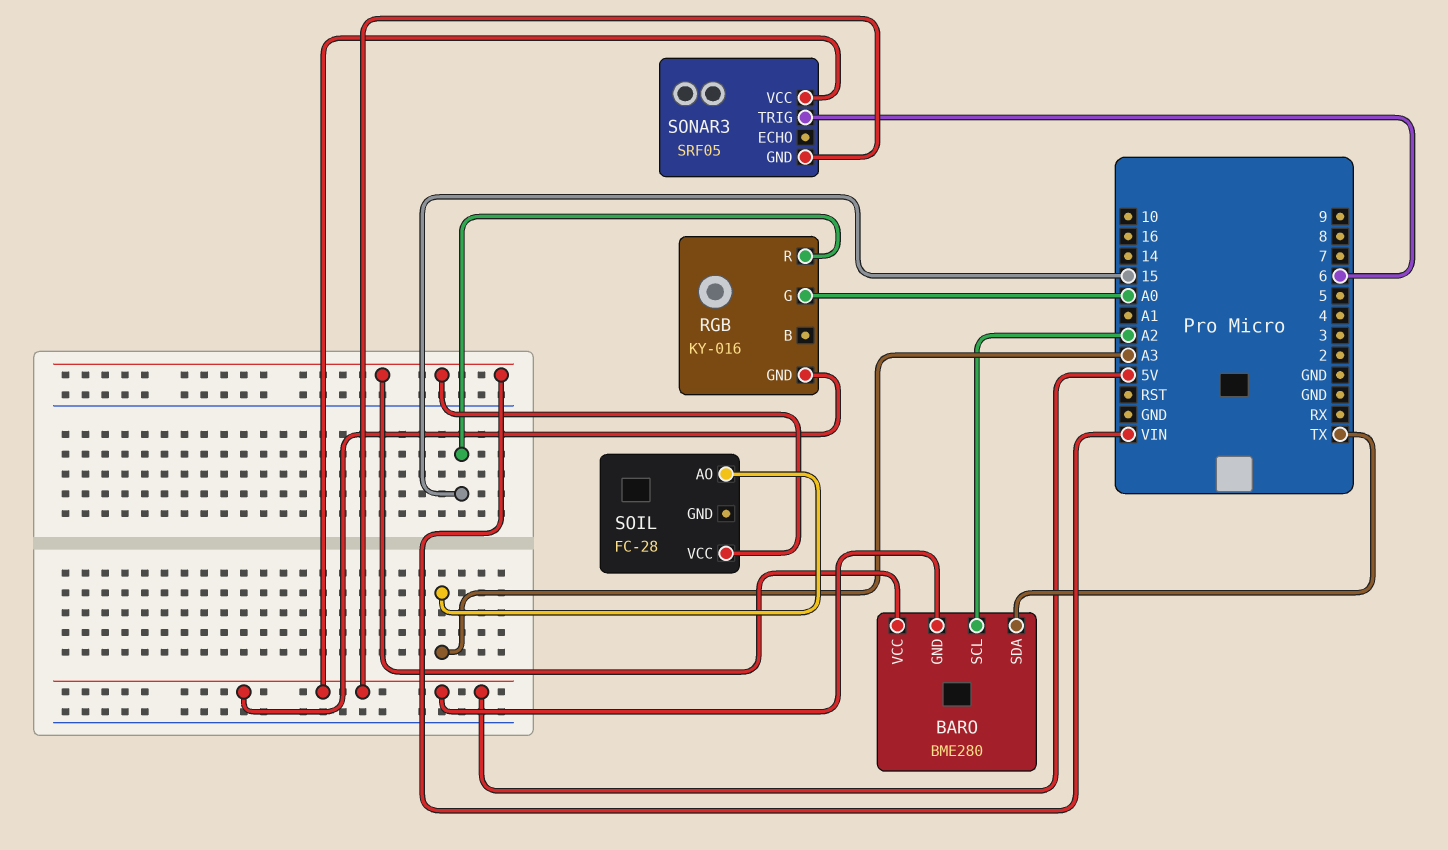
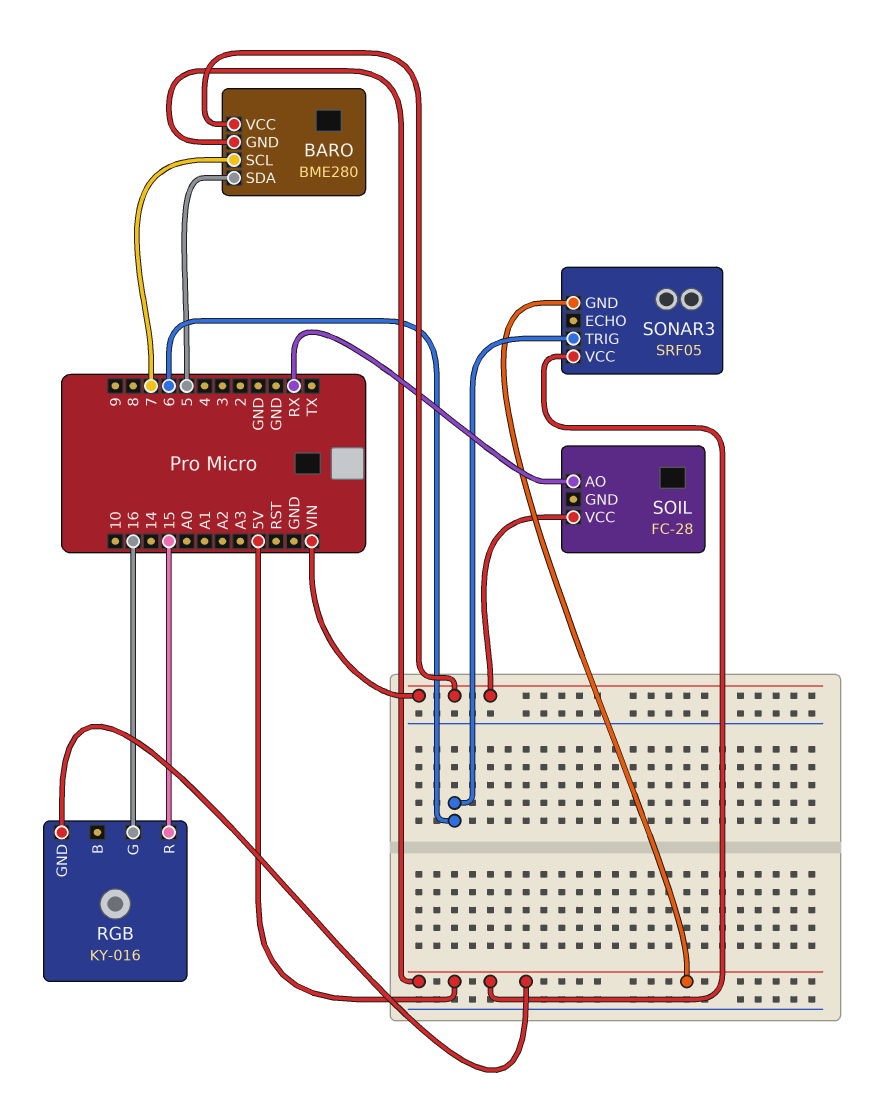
BARO pin SCL: A2 -> 7
BARO pin SDA: TX -> 5
RGB pin G: A0 -> 16
SOIL pin AO: A3 -> RX

